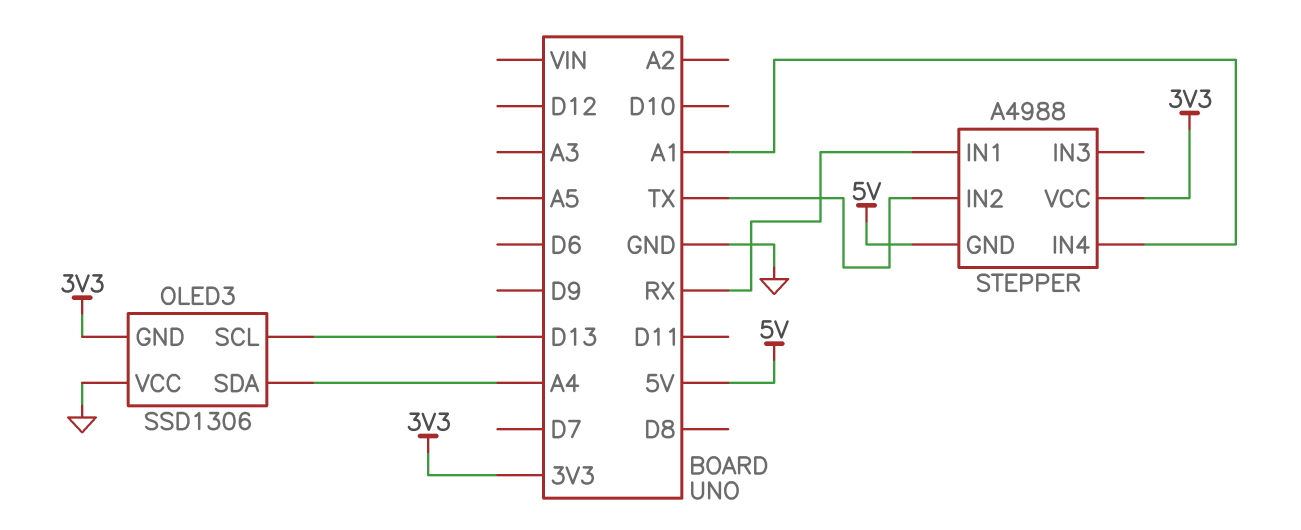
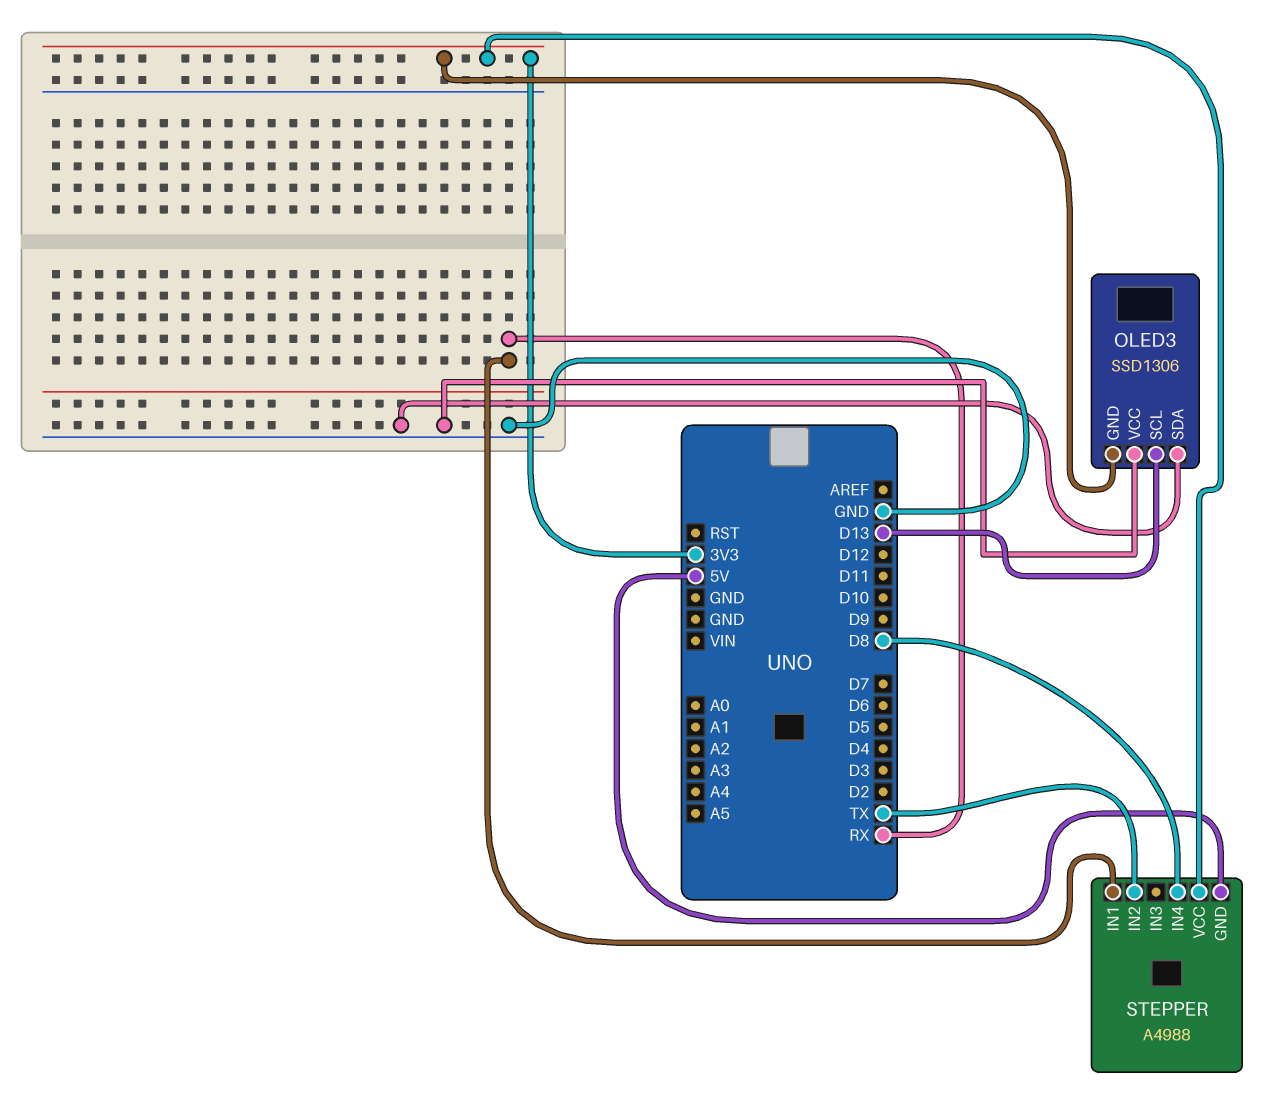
OLED3 pin SDA: A4 -> GND
STEPPER pin IN4: A1 -> D8

